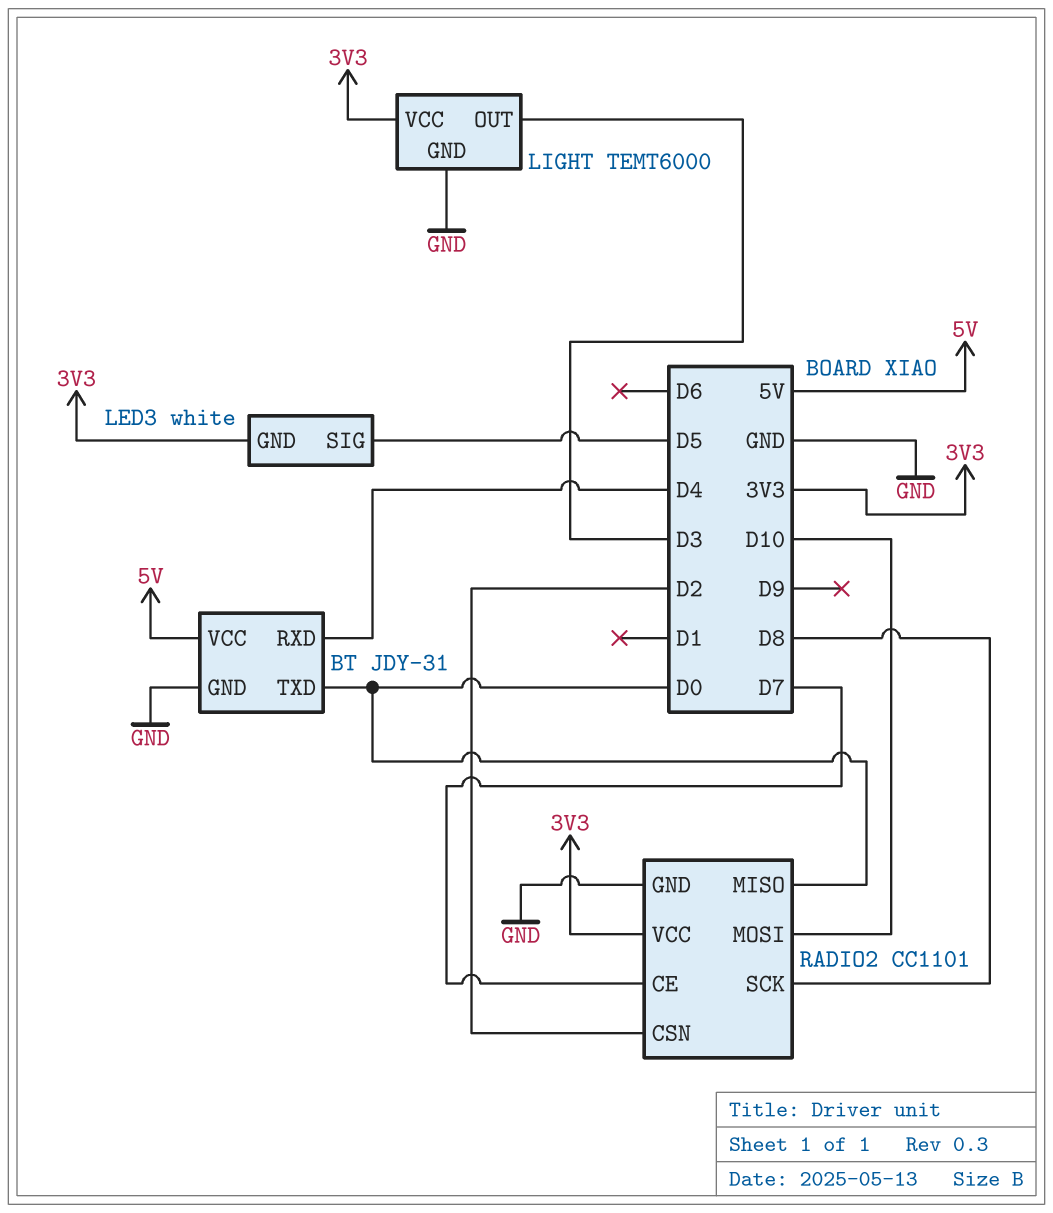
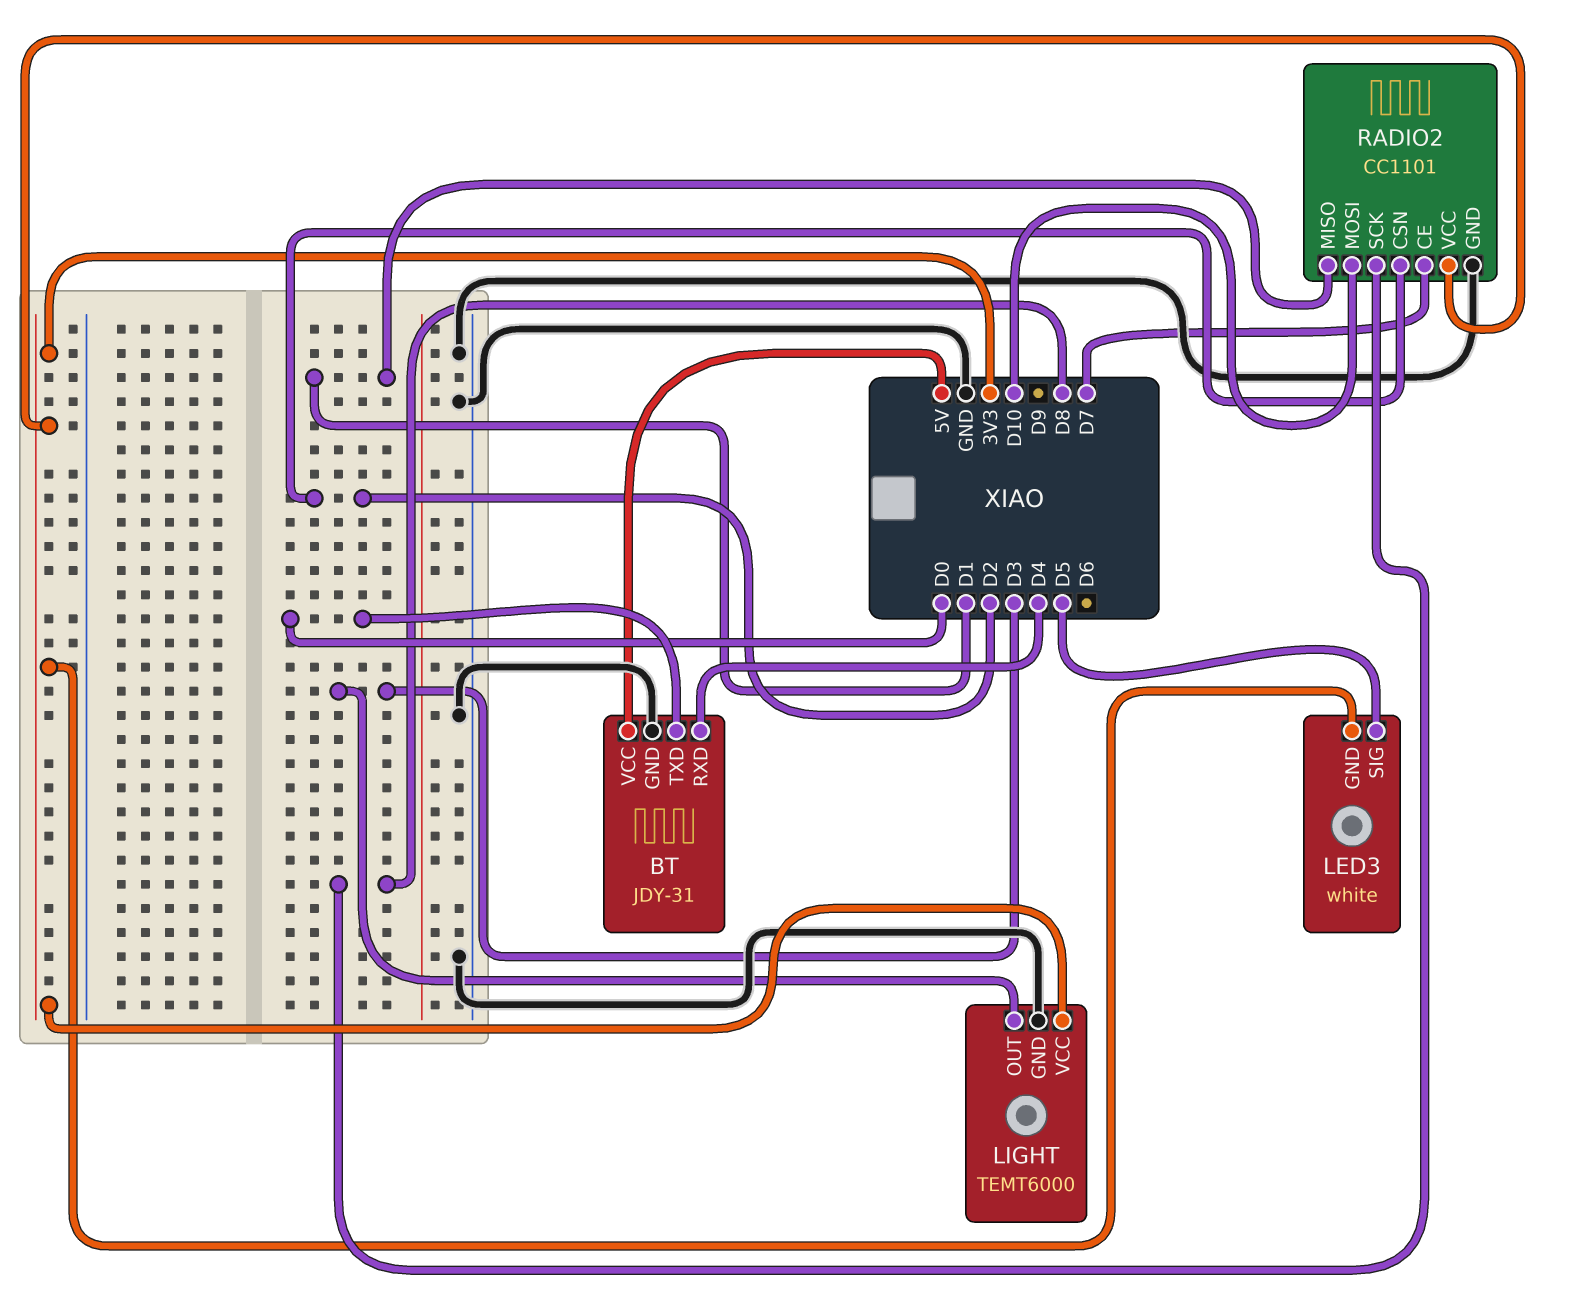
RADIO2 pin MISO: D0 -> D1

